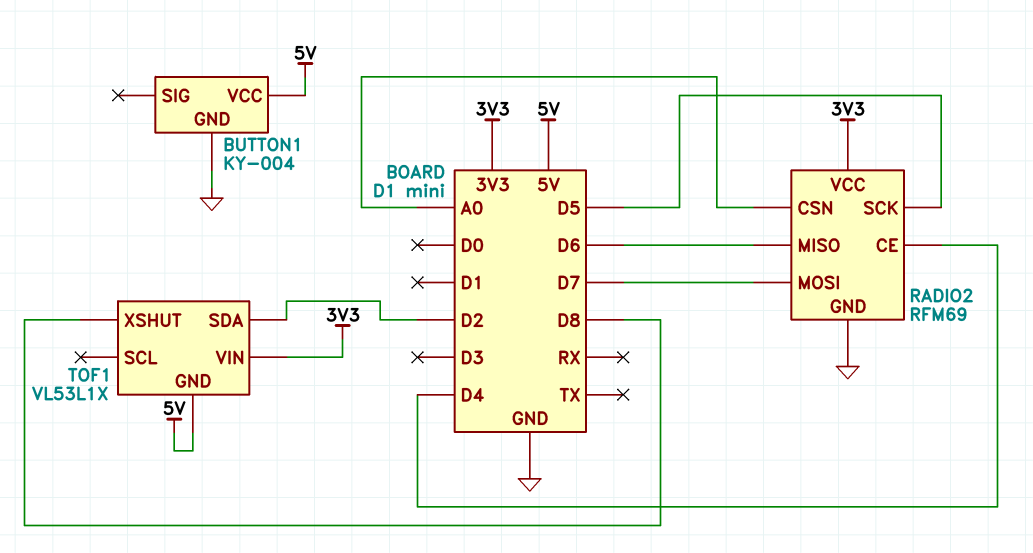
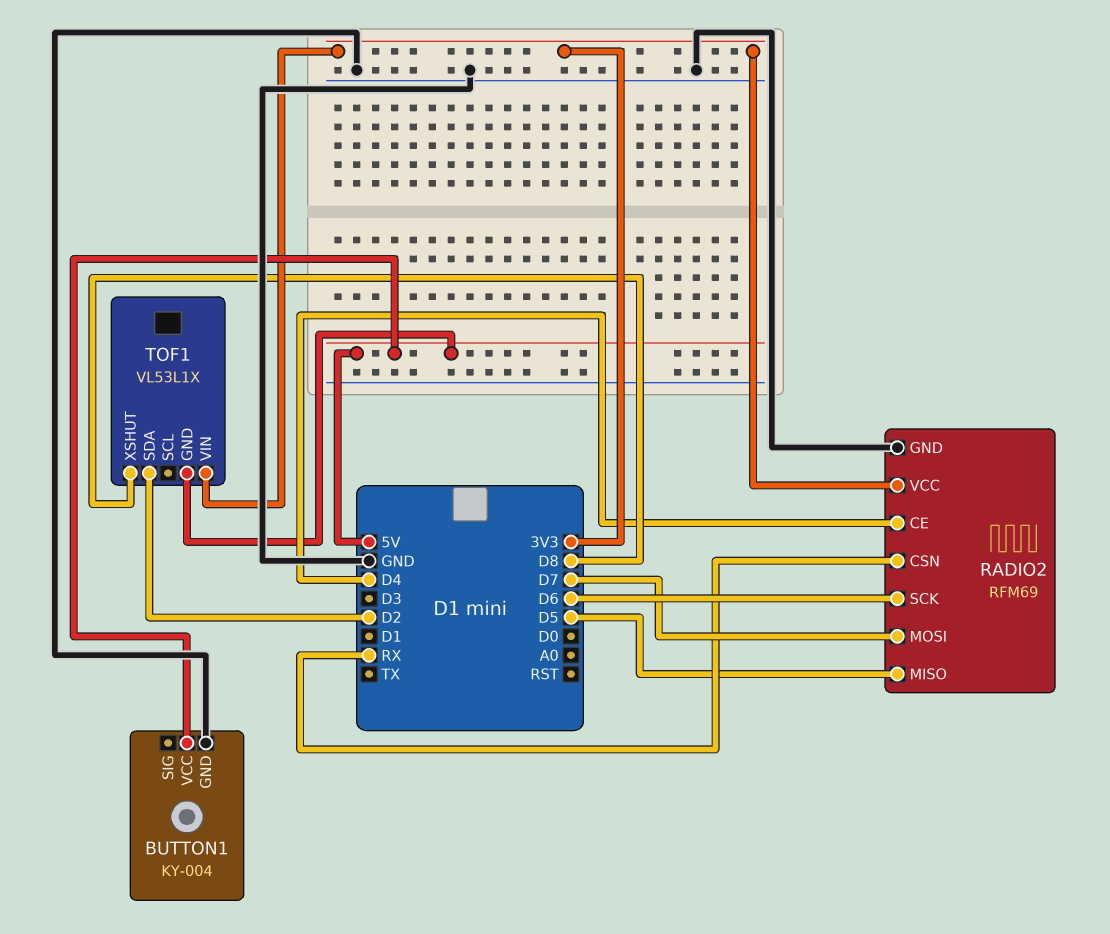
RADIO2 pin CSN: A0 -> RX
RADIO2 pin MISO: D6 -> D5
RADIO2 pin SCK: D5 -> D6

